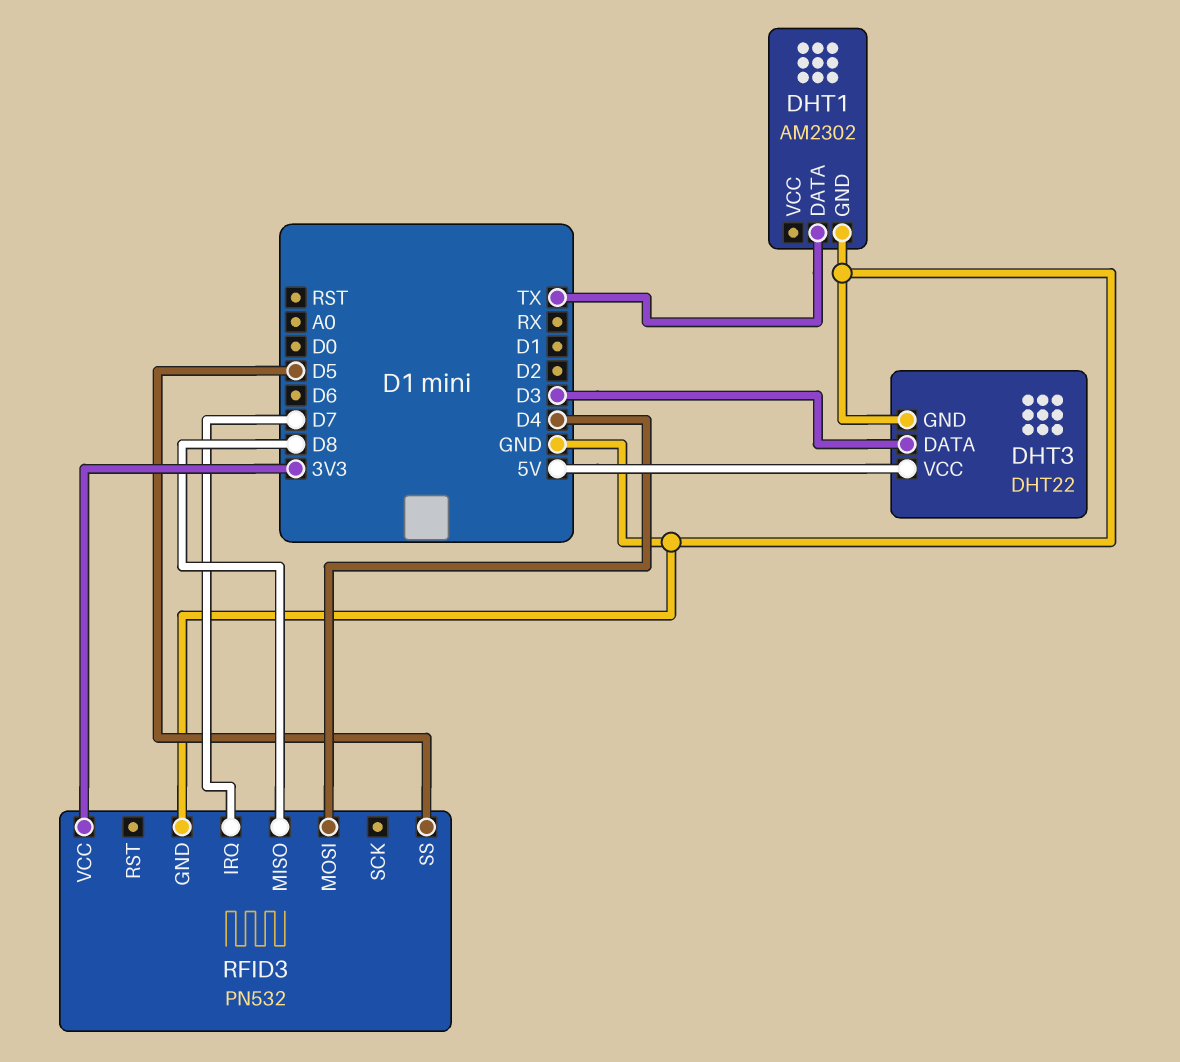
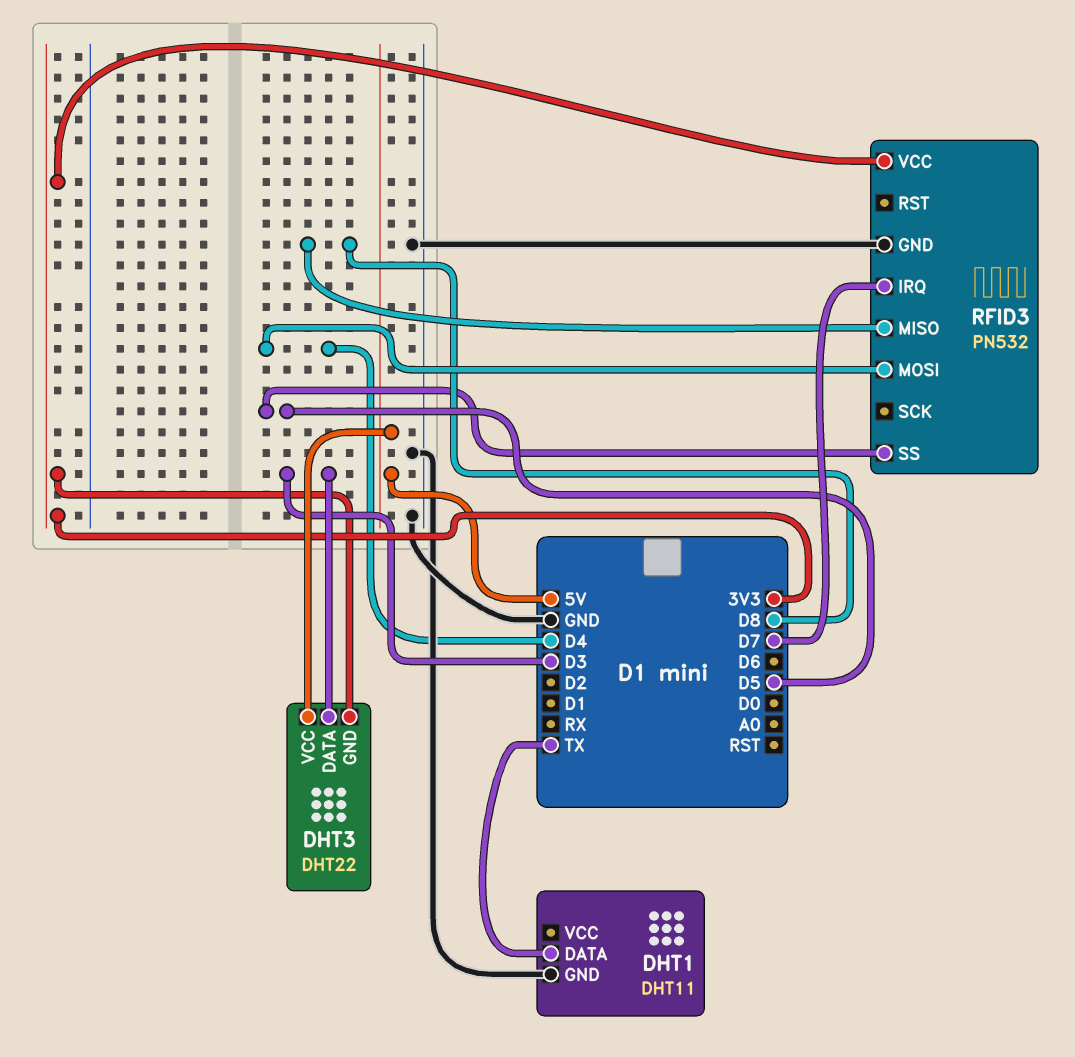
DHT1: AM2302 -> DHT11
DHT3 pin GND: GND -> 3V3

